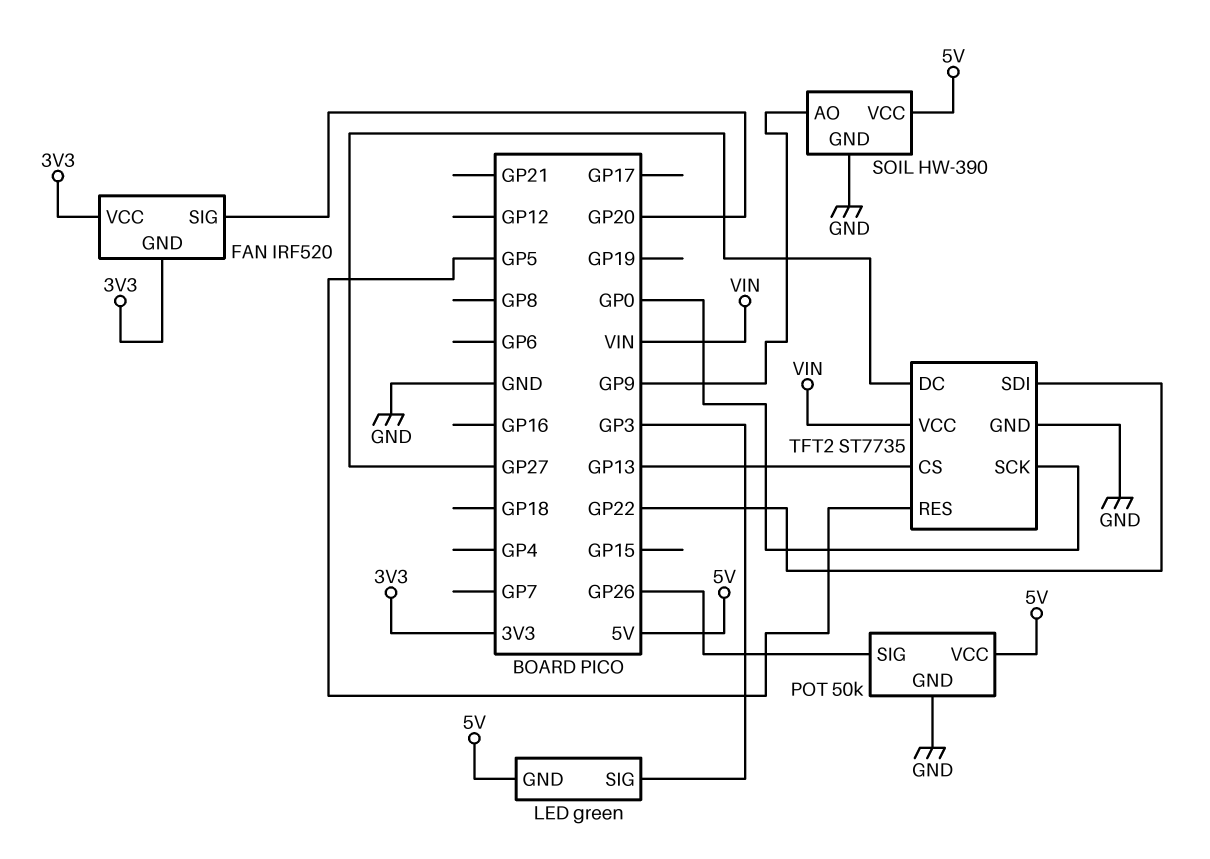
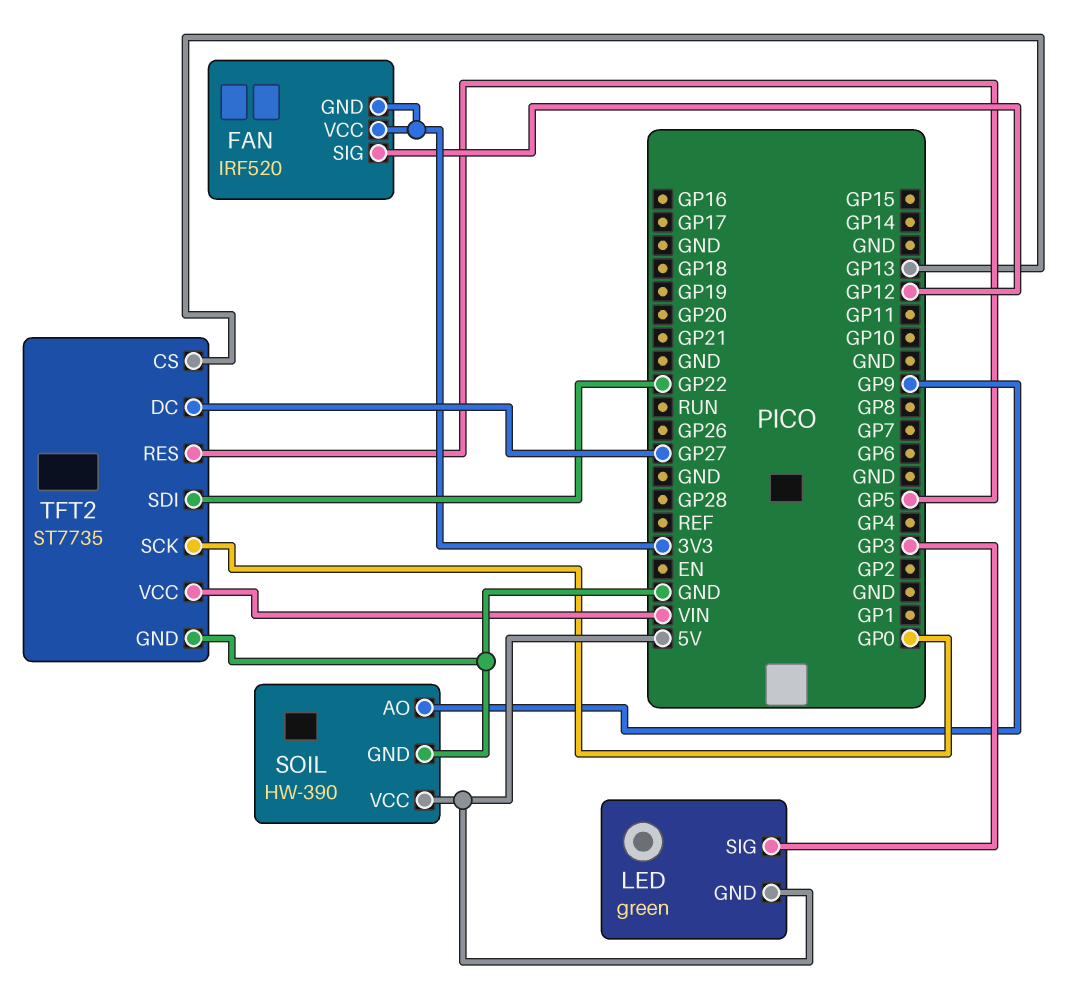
FAN pin SIG: GP20 -> GP12
POT: 50k -> none
POT pin GND: GND -> none
POT pin SIG: GP26 -> none
POT pin VCC: 5V -> none

